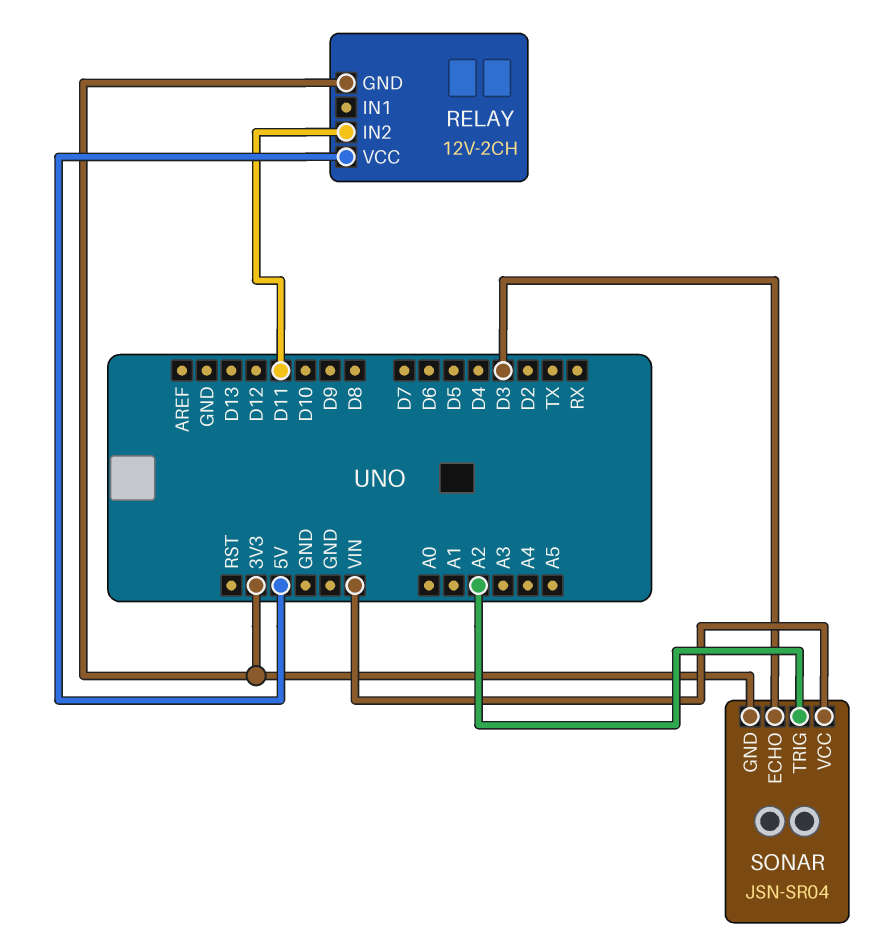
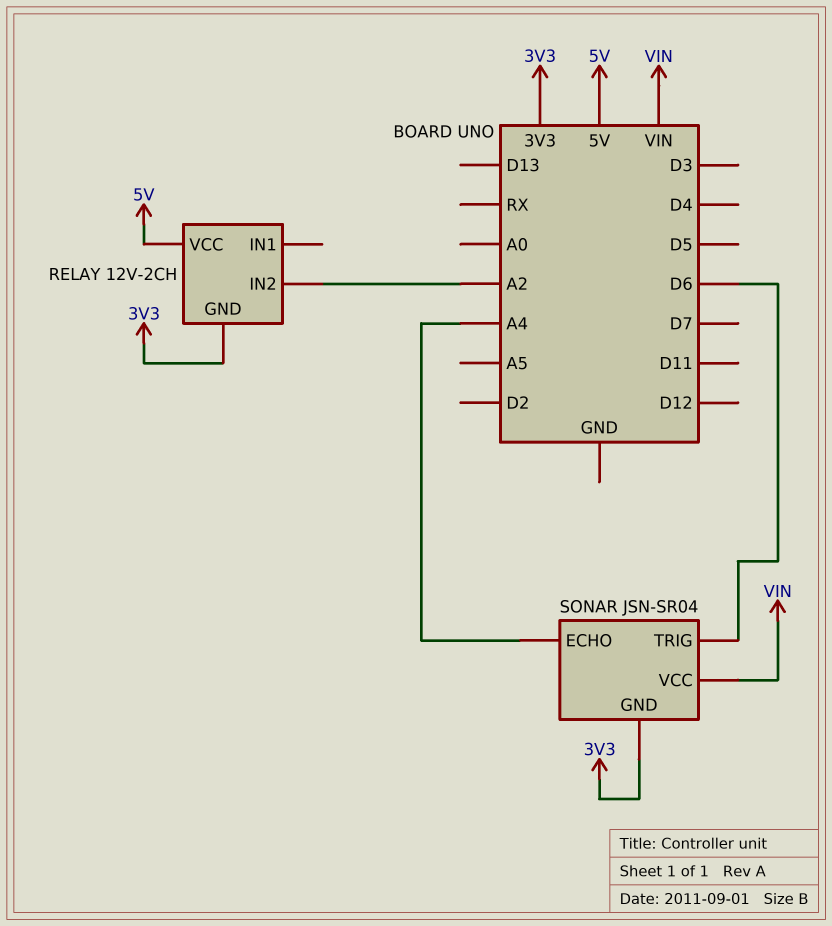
RELAY pin IN2: D11 -> A2
SONAR pin ECHO: D3 -> A4
SONAR pin TRIG: A2 -> D6

